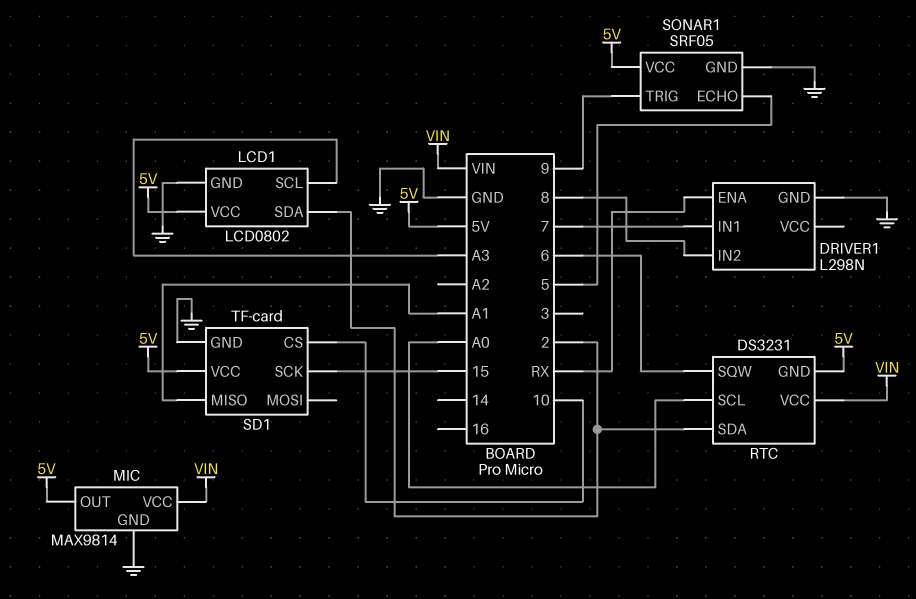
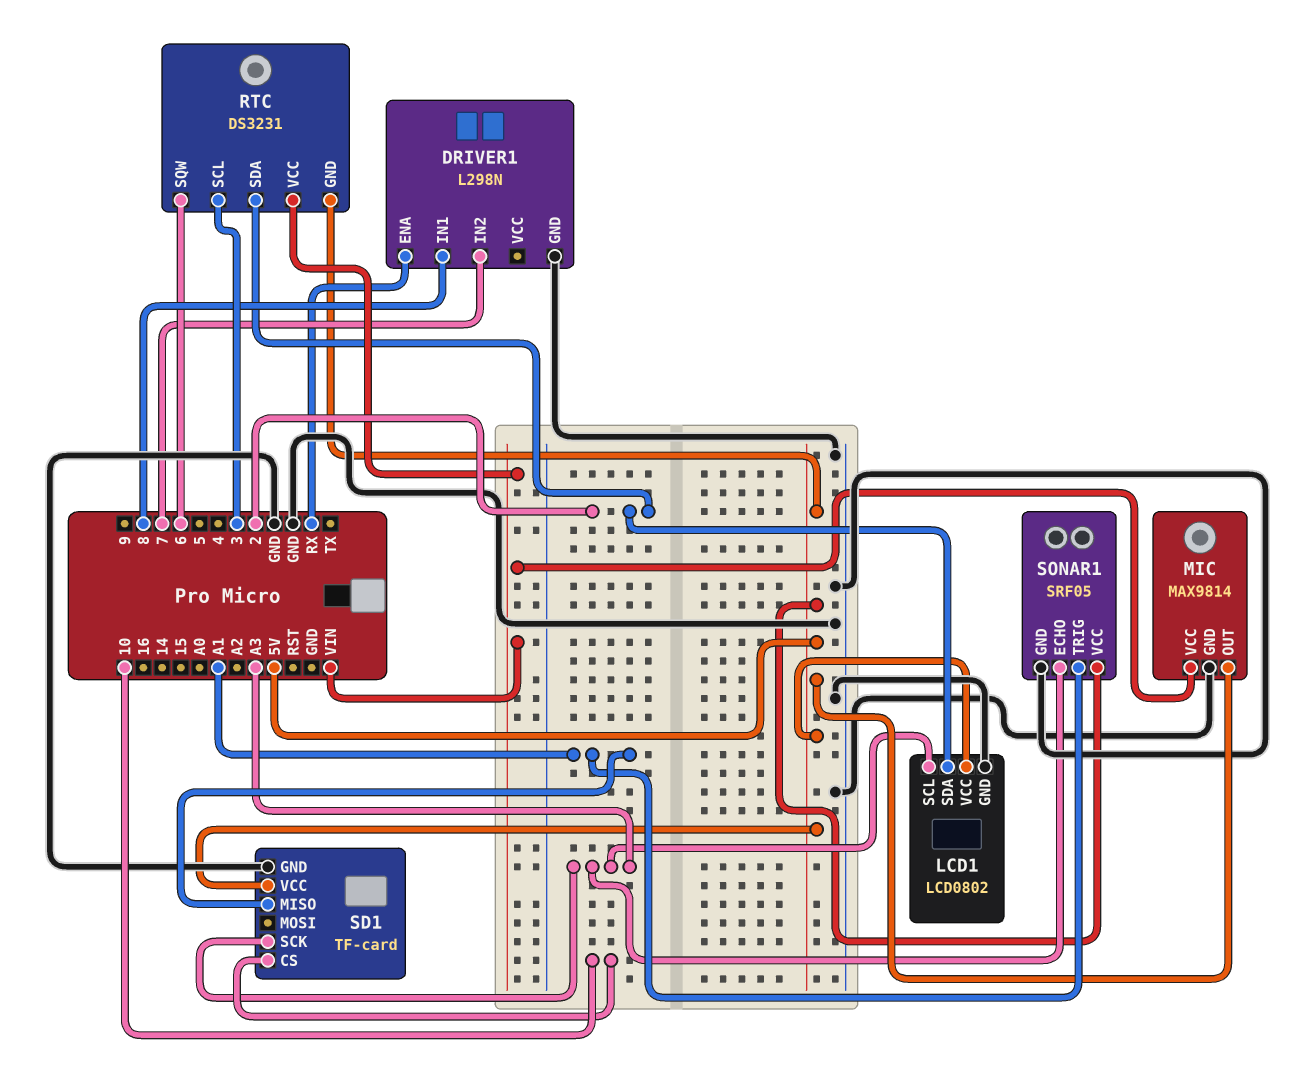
DRIVER1 pin IN1: 7 -> 8
DRIVER1 pin IN2: 8 -> 7
RTC pin SCL: A0 -> 3
SD1 pin SCK: 15 -> A3
SONAR1 pin ECHO: 5 -> A3
SONAR1 pin TRIG: 9 -> A1

